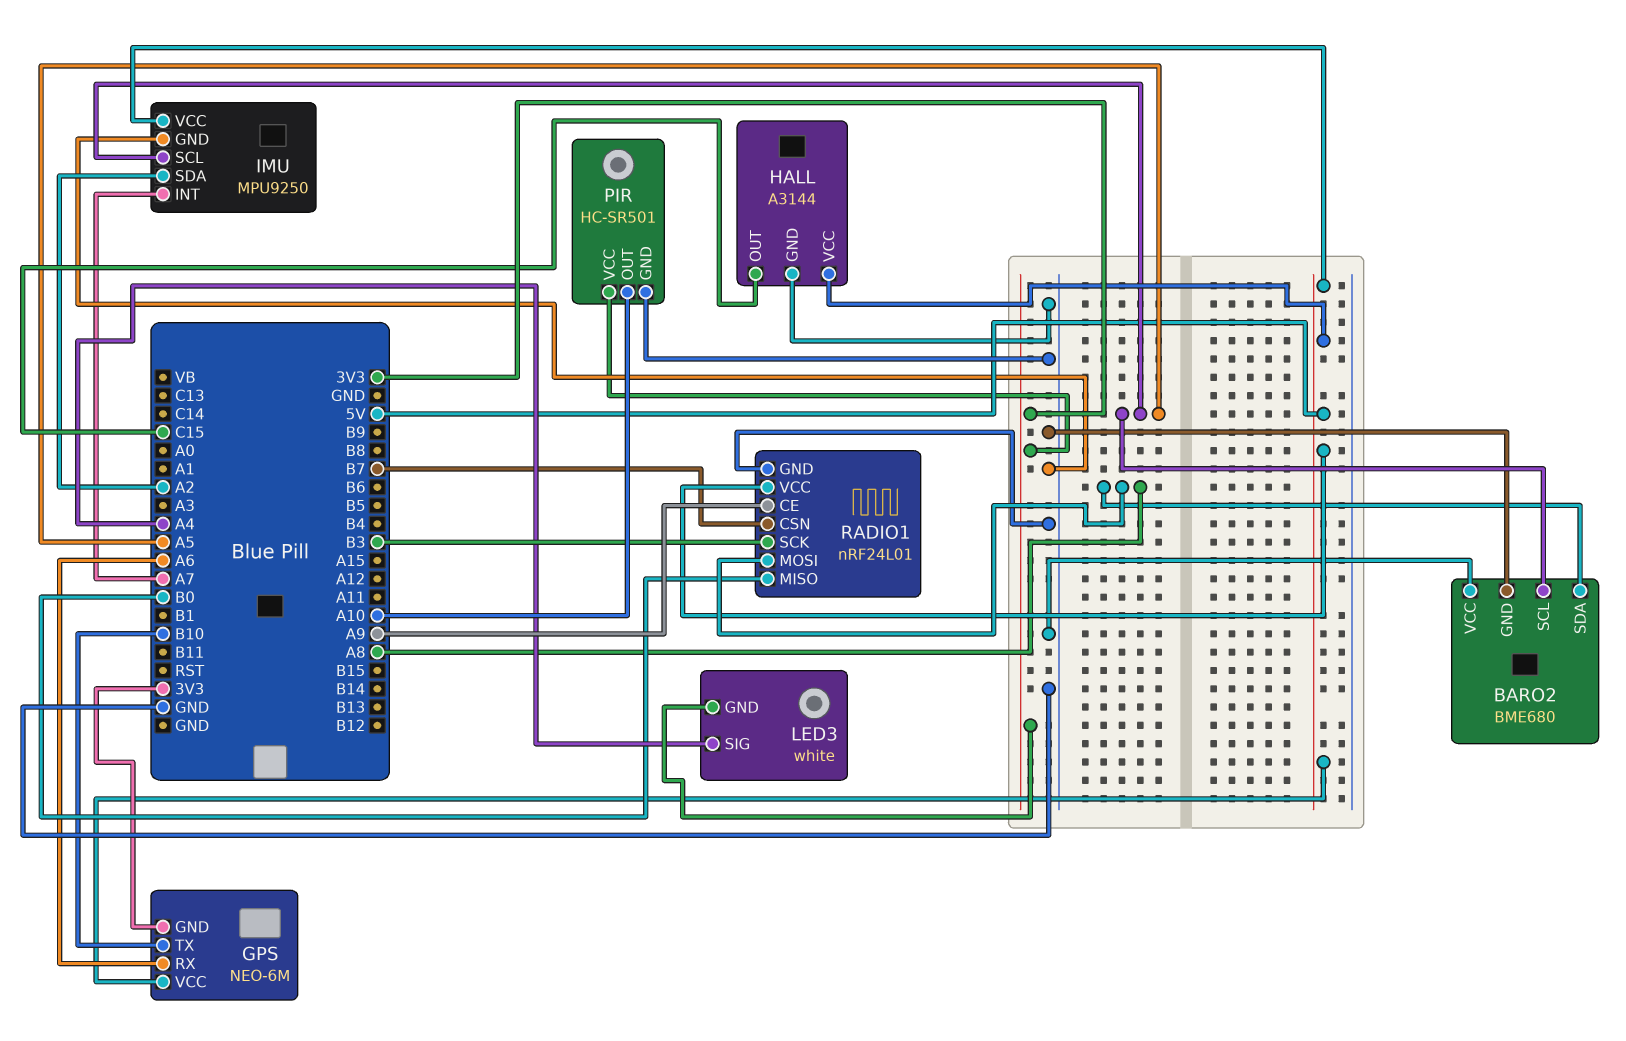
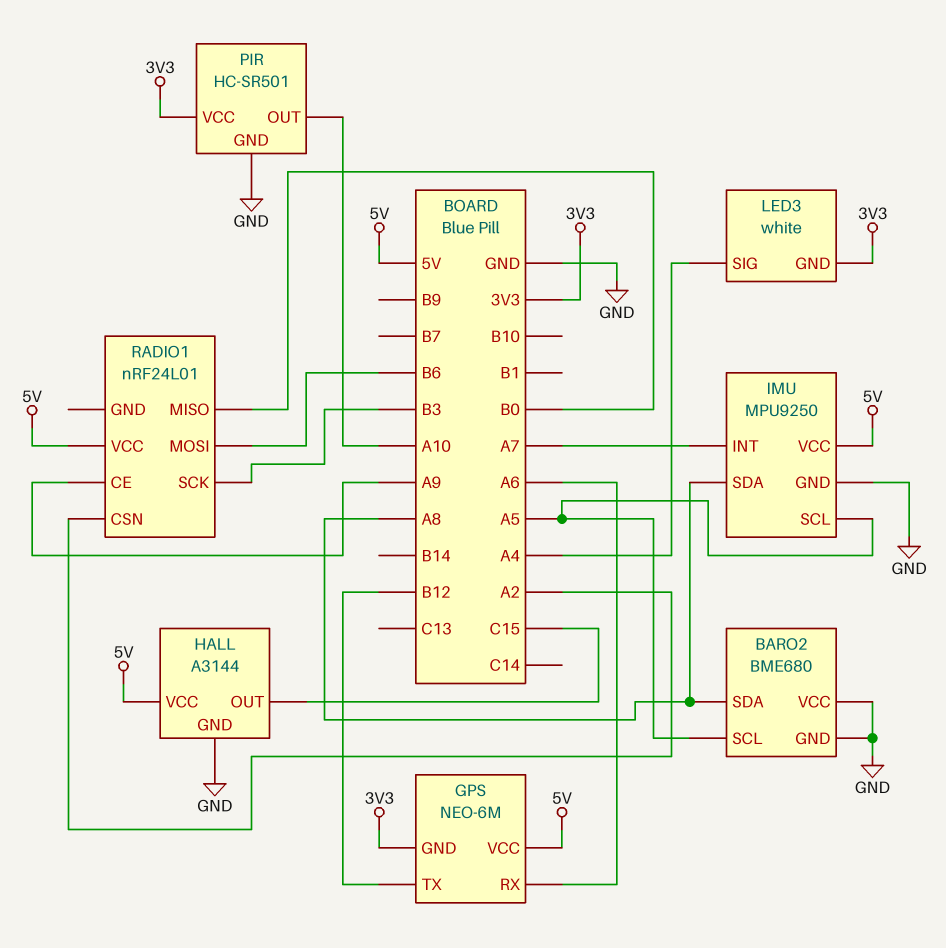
GPS pin TX: B10 -> B12
IMU pin SDA: A2 -> A8
RADIO1 pin CSN: B7 -> A2
RADIO1 pin GND: GND -> none
RADIO1 pin MOSI: A8 -> B6

